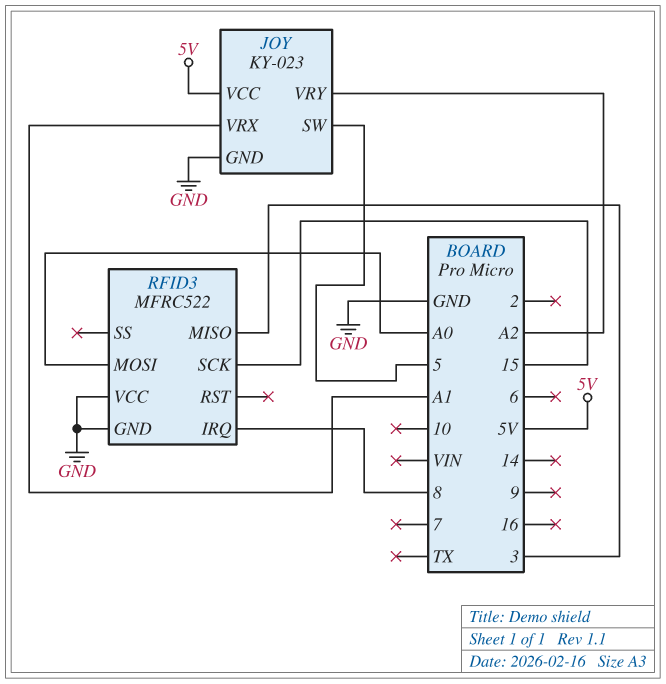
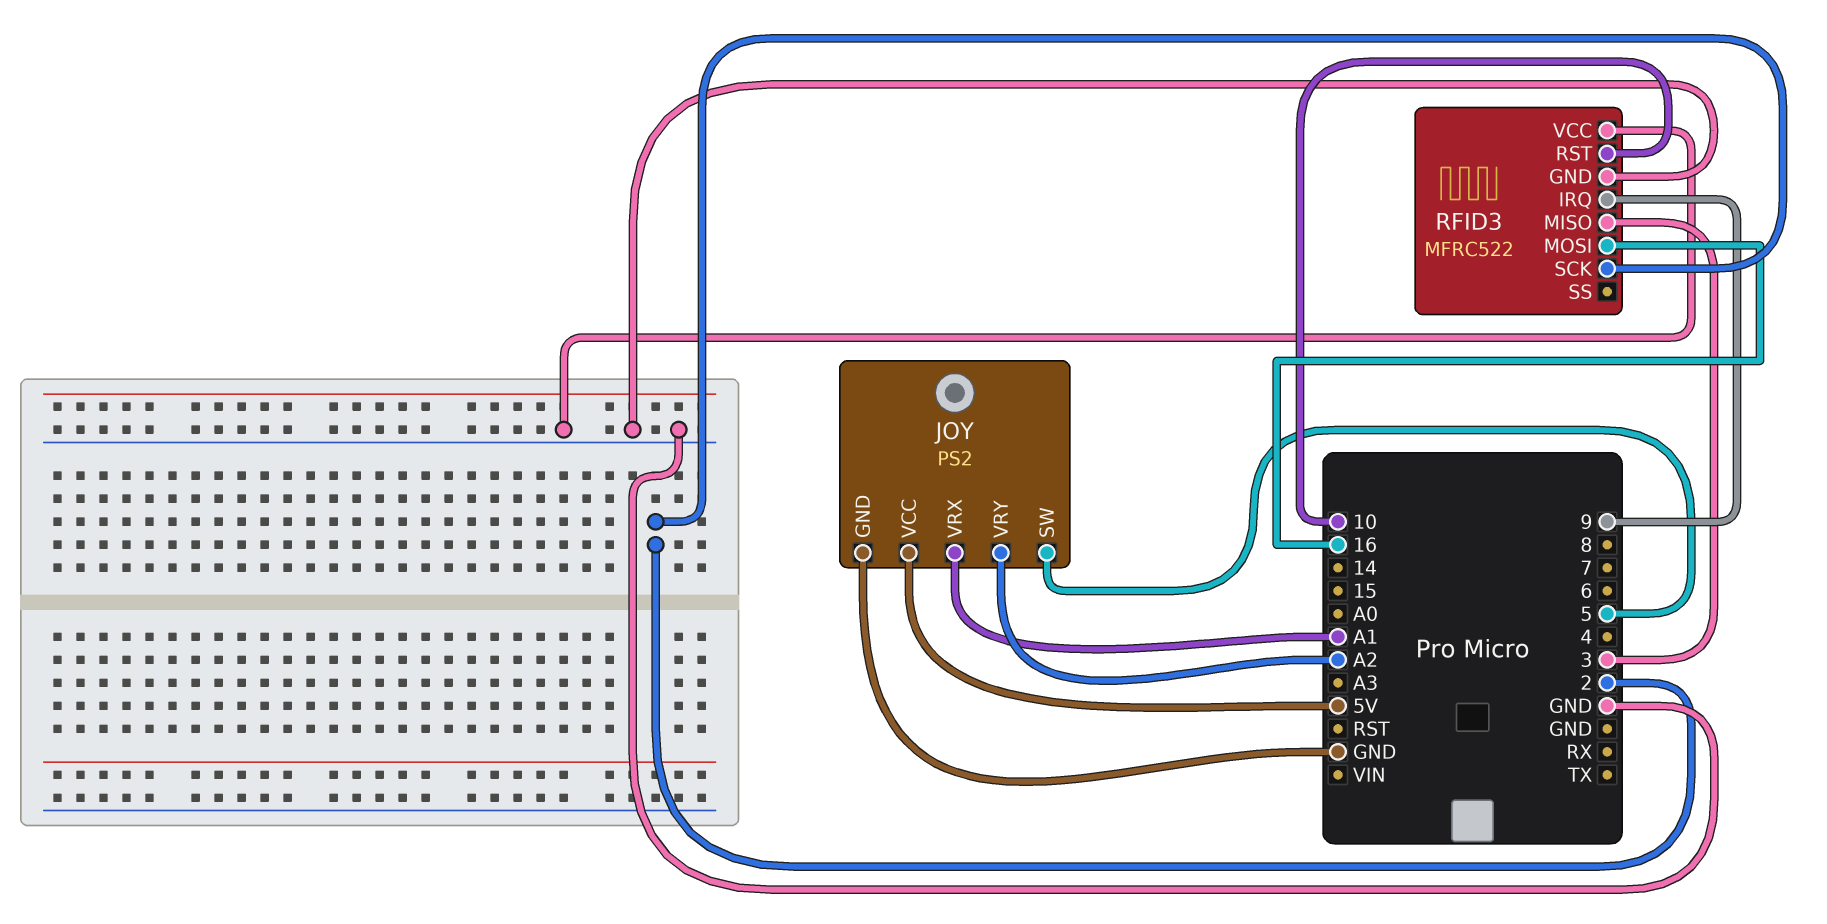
JOY: KY-023 -> PS2
RFID3 pin IRQ: 8 -> 9
RFID3 pin MOSI: A0 -> 16
RFID3 pin RST: none -> 10
RFID3 pin SCK: 15 -> 2

